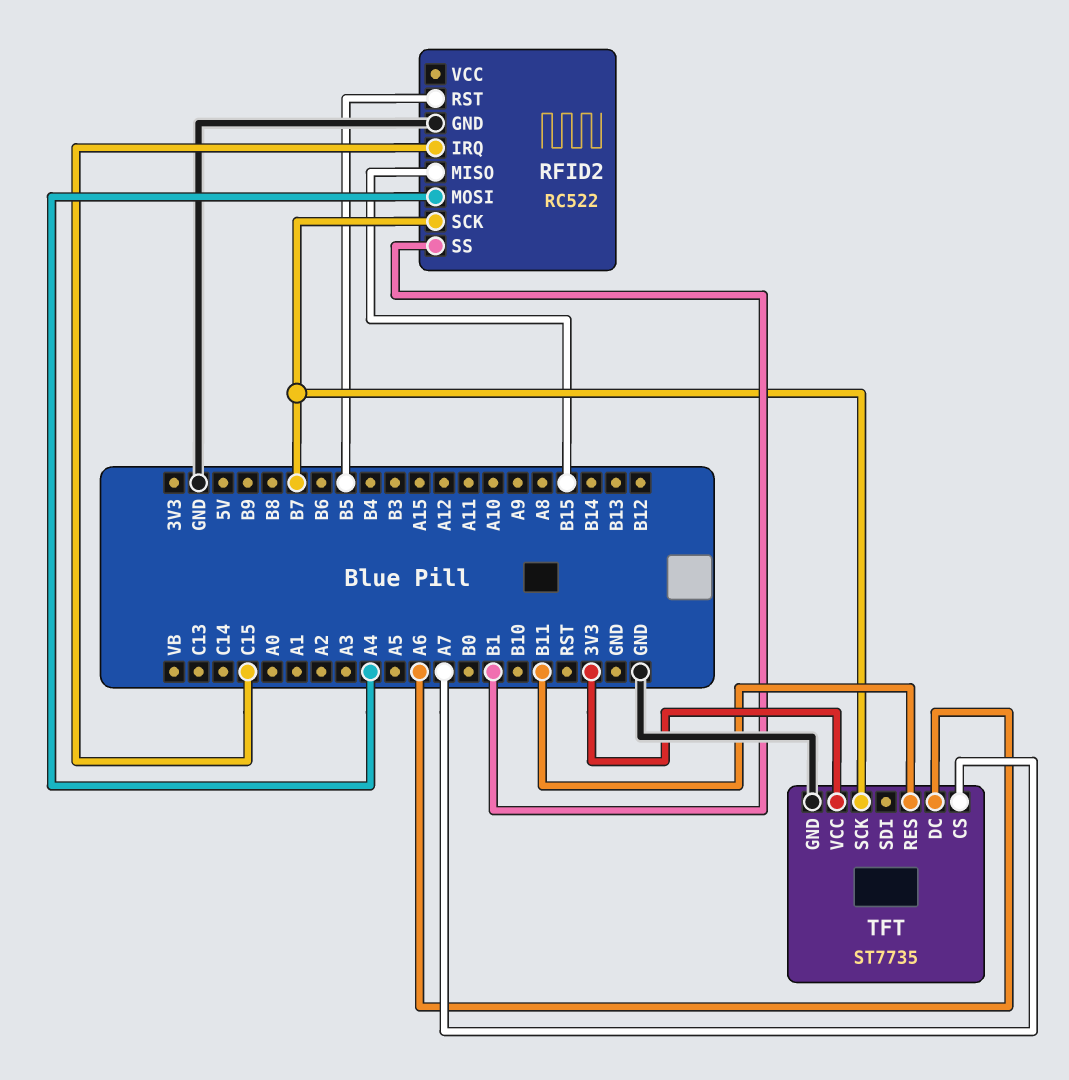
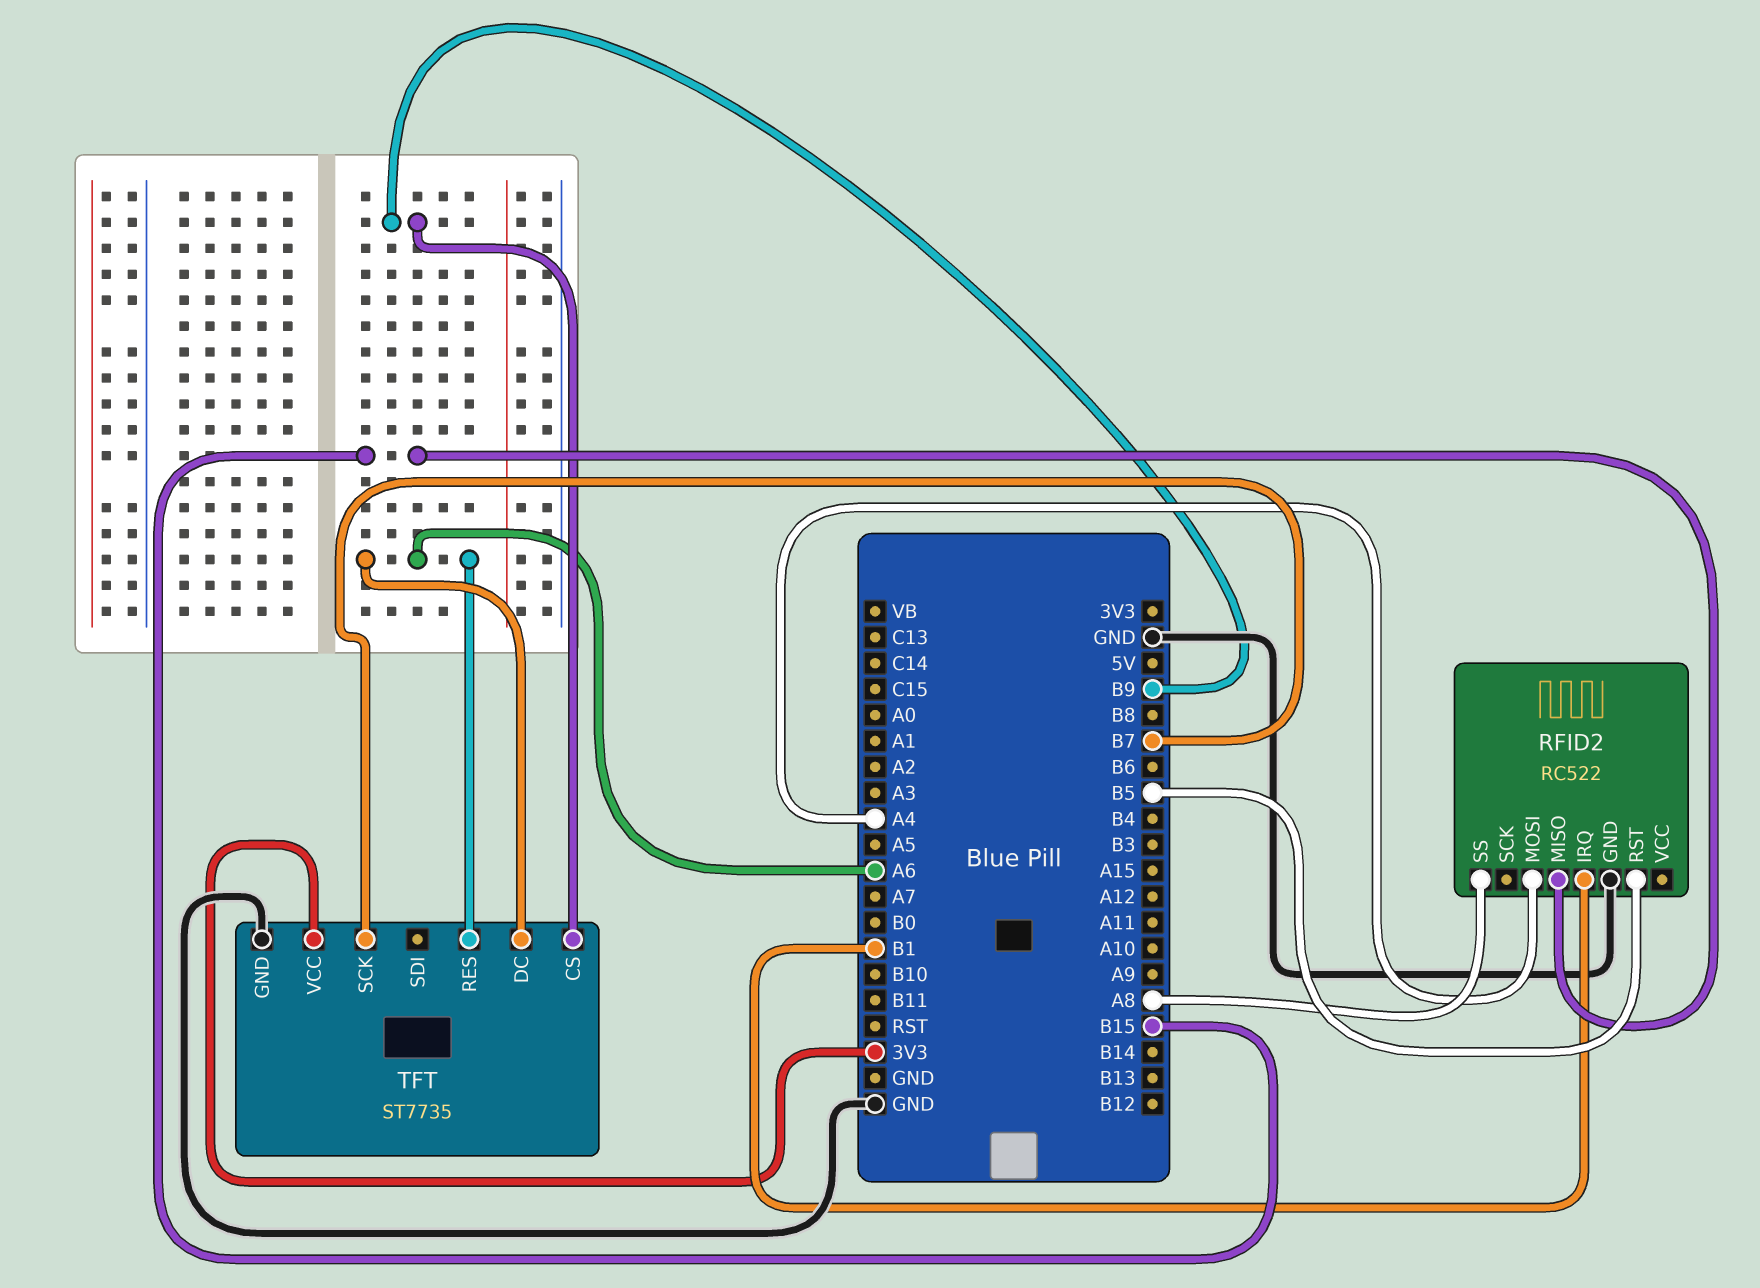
RFID2 pin IRQ: C15 -> B1
RFID2 pin SCK: B7 -> none
RFID2 pin SS: B1 -> A8
TFT pin CS: A7 -> B9
TFT pin RES: B11 -> A6

